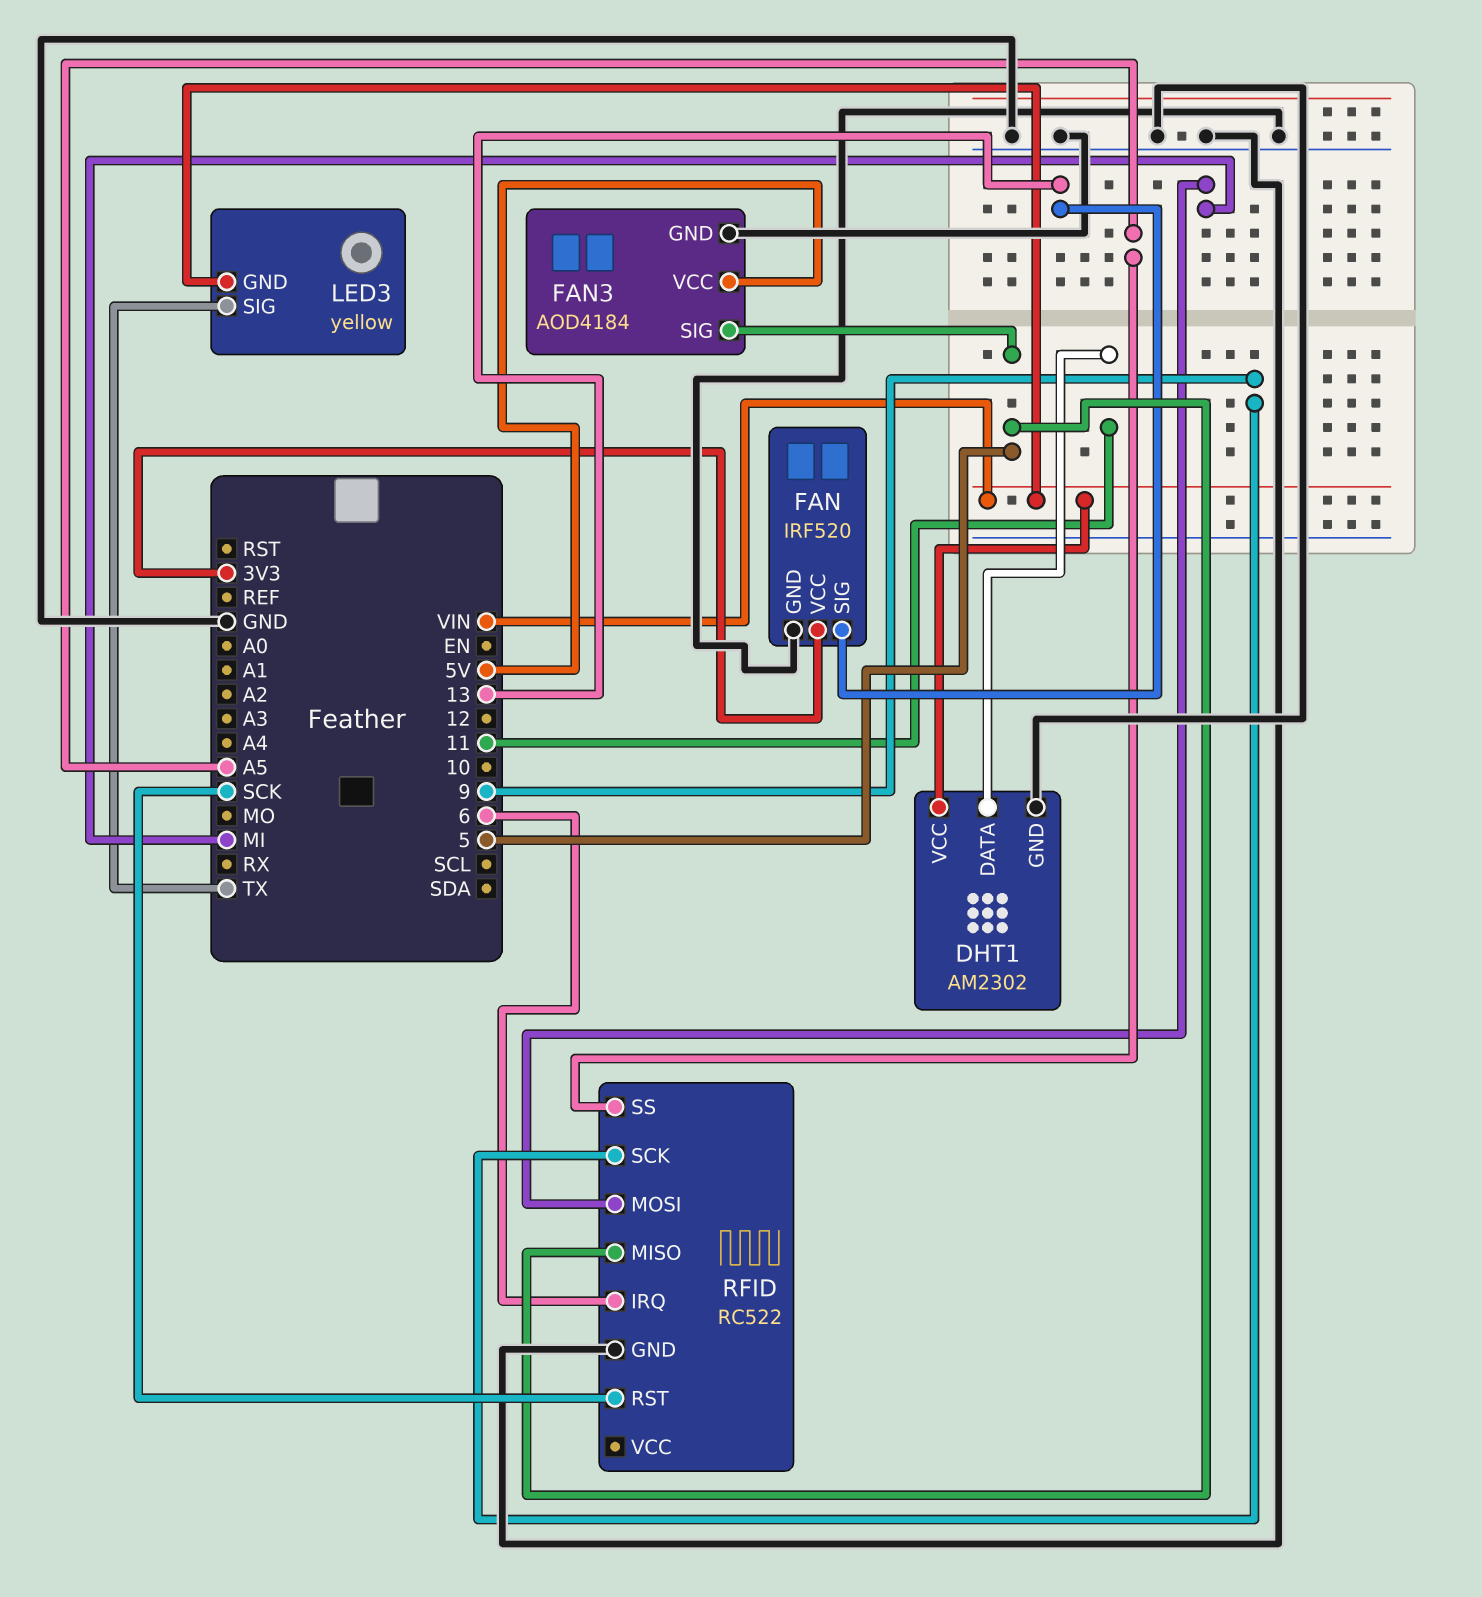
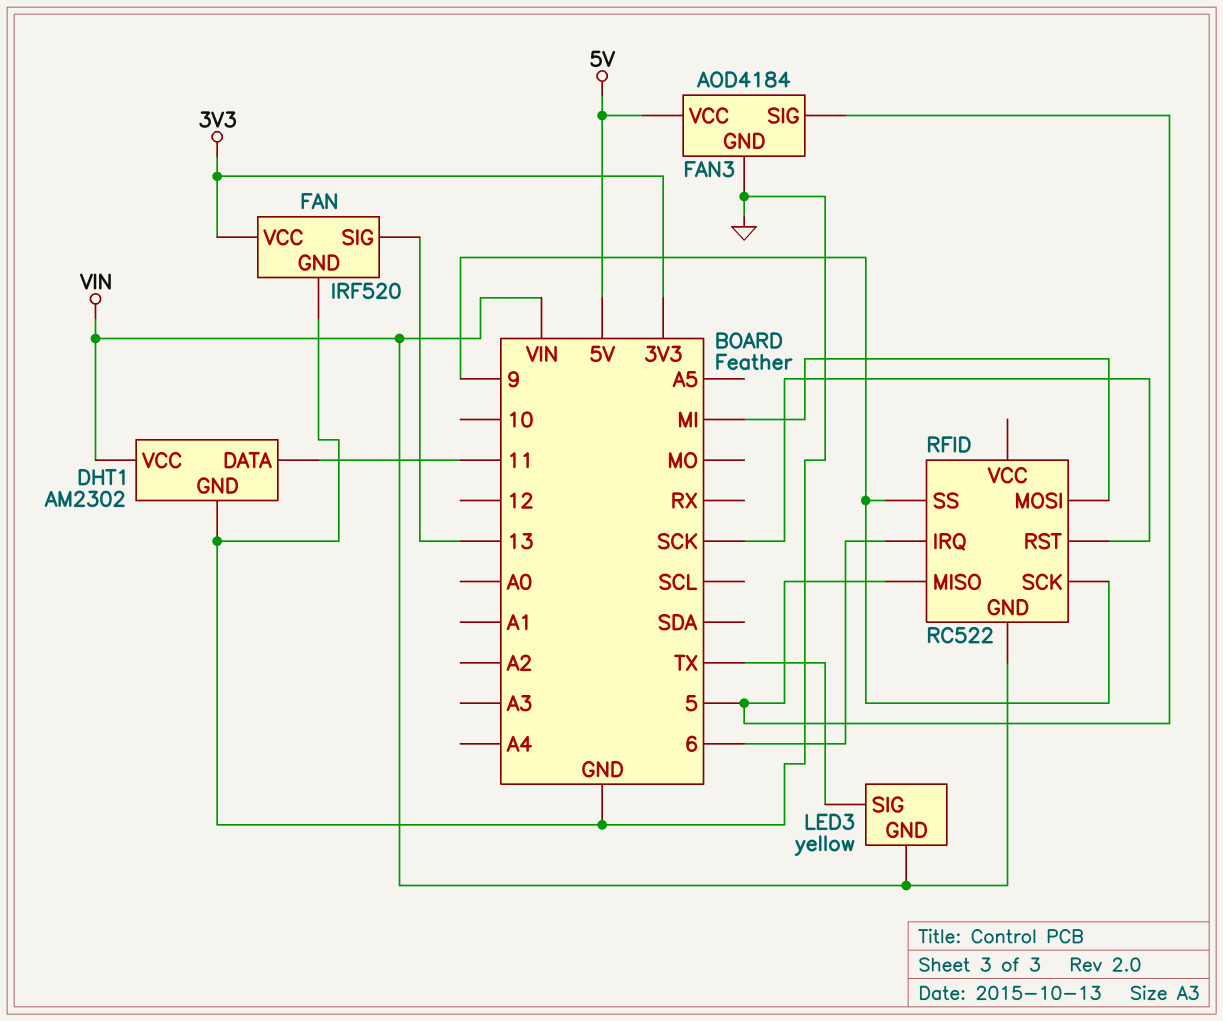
RFID pin GND: GND -> VIN
RFID pin SS: A5 -> 9

